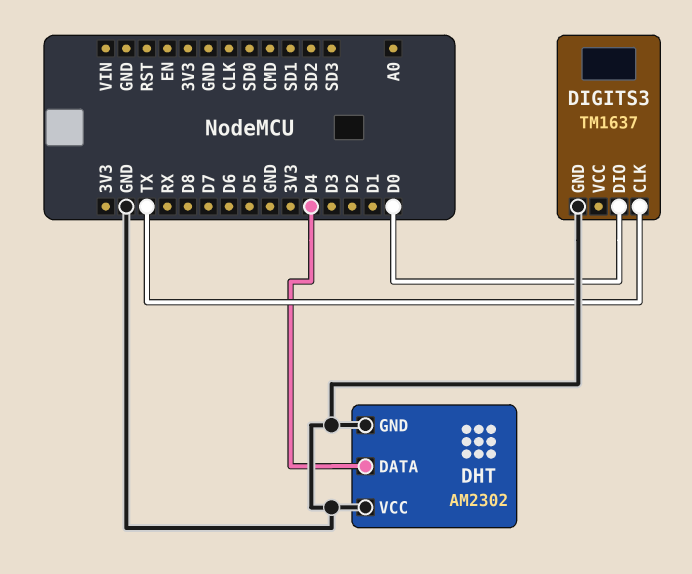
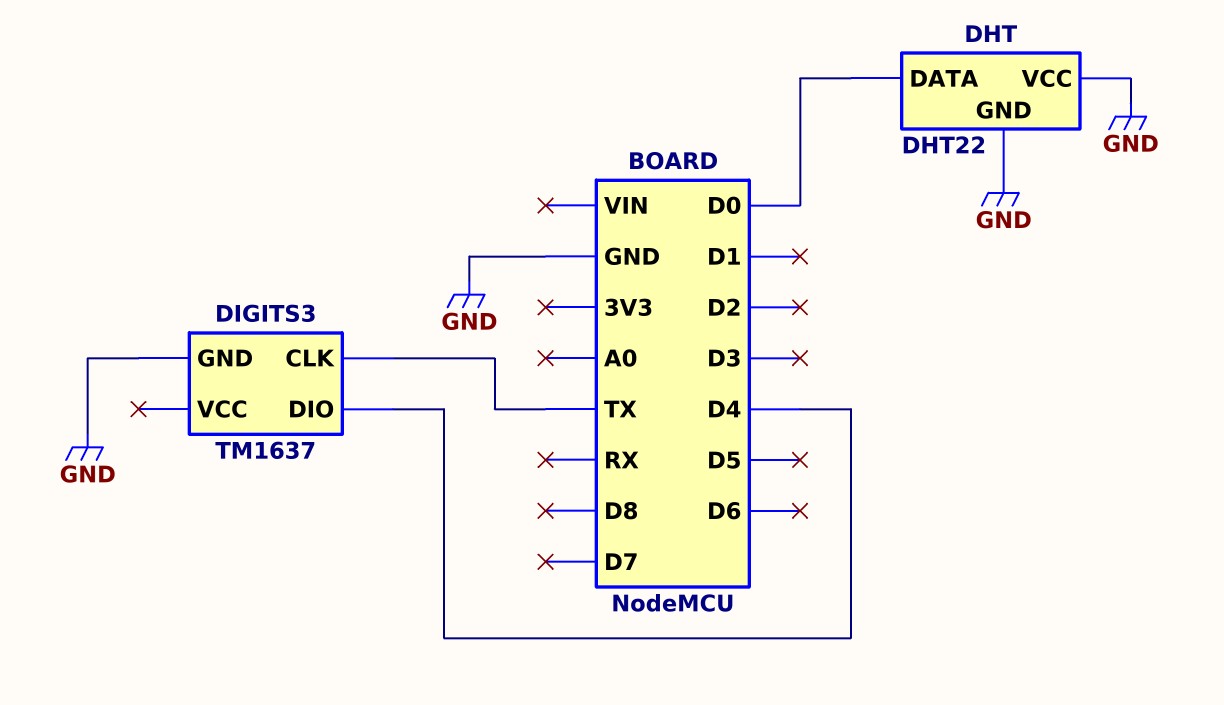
DHT: AM2302 -> DHT22
DHT pin DATA: D4 -> D0
DIGITS3 pin DIO: D0 -> D4

